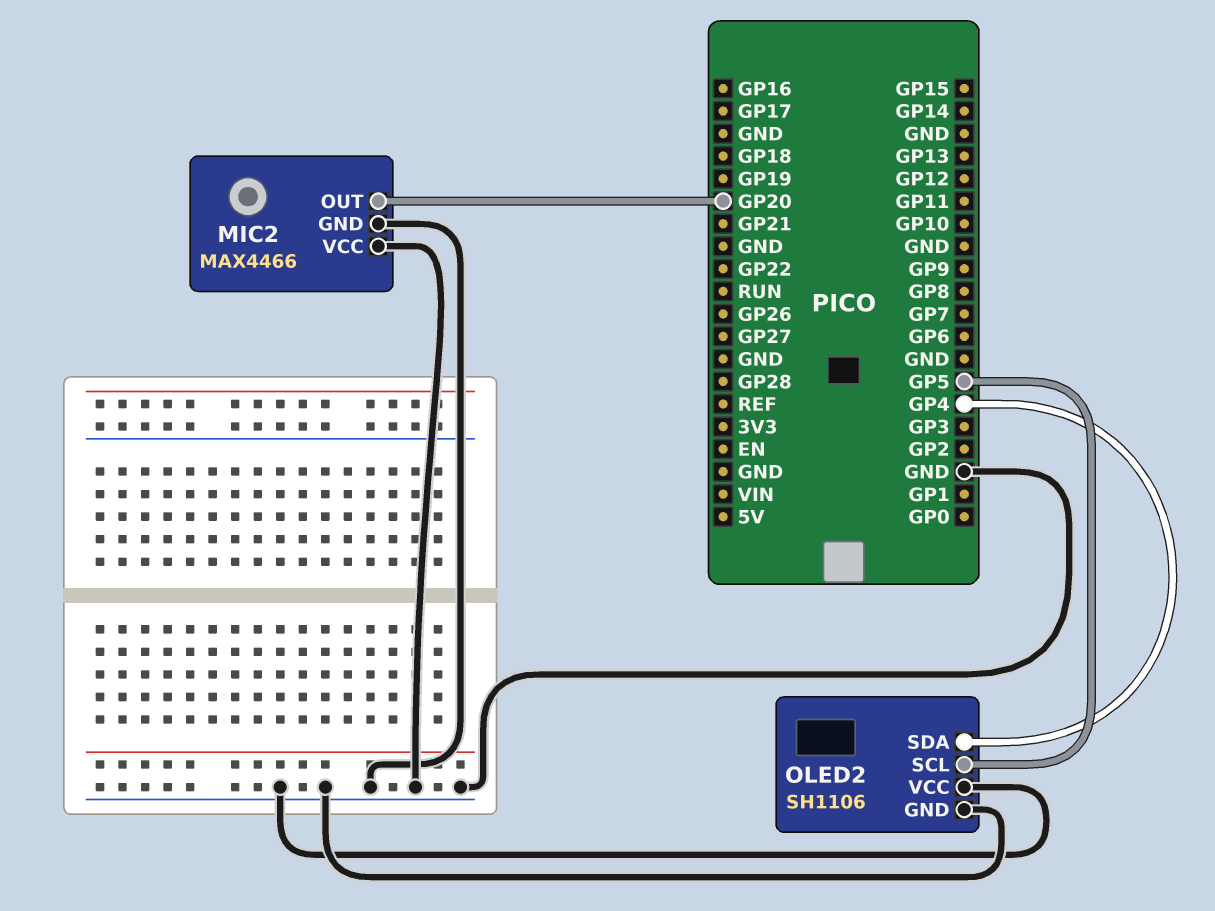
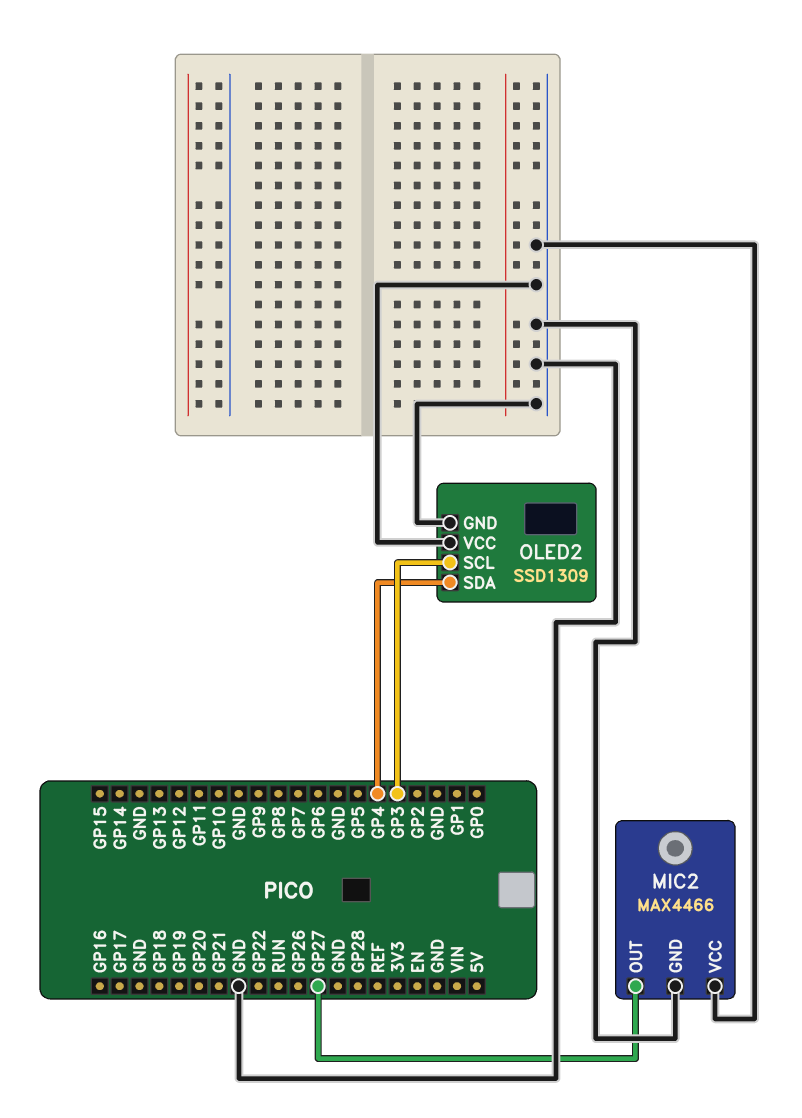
MIC2 pin OUT: GP20 -> GP27
OLED2: SH1106 -> SSD1309
OLED2 pin SCL: GP5 -> GP3

